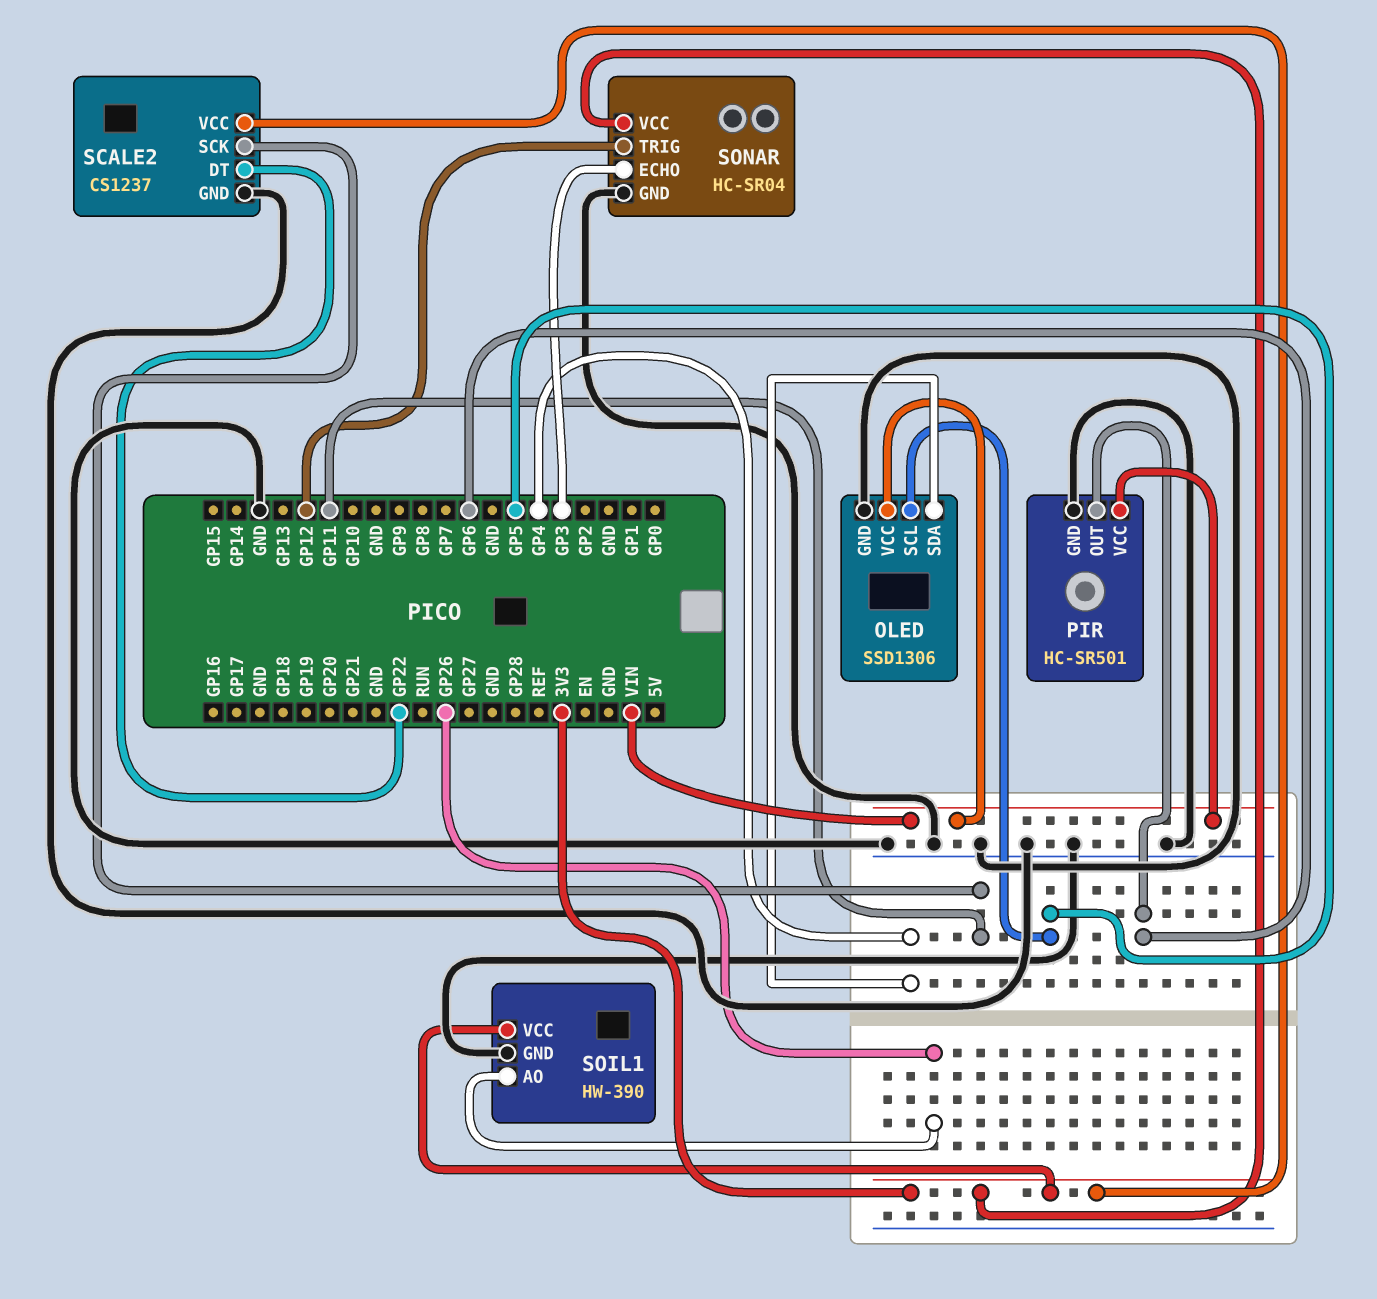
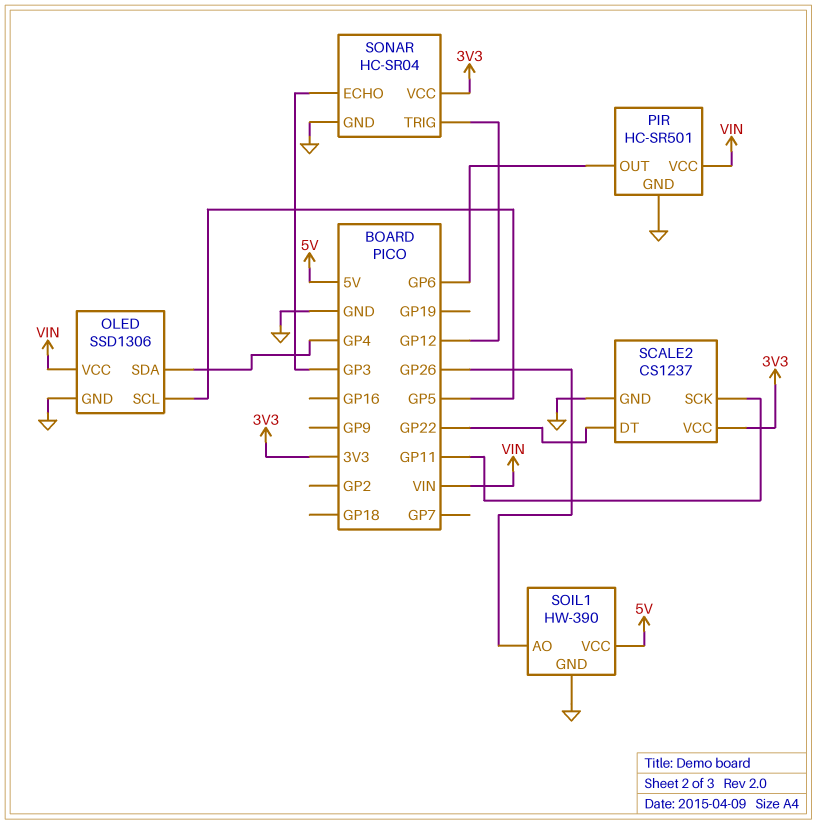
SOIL1 pin VCC: 3V3 -> 5V

